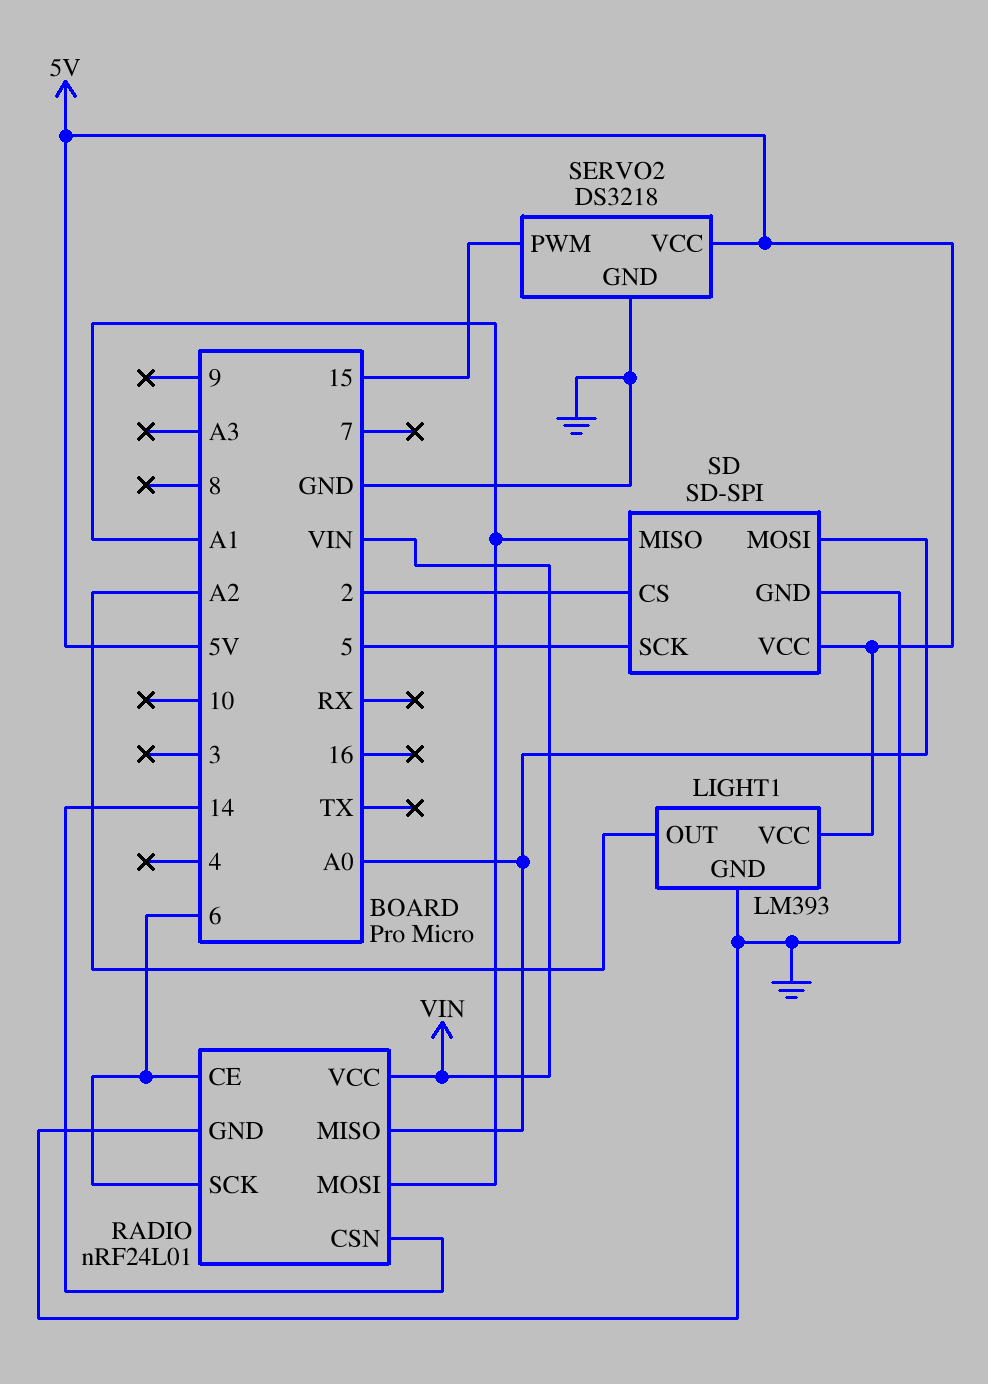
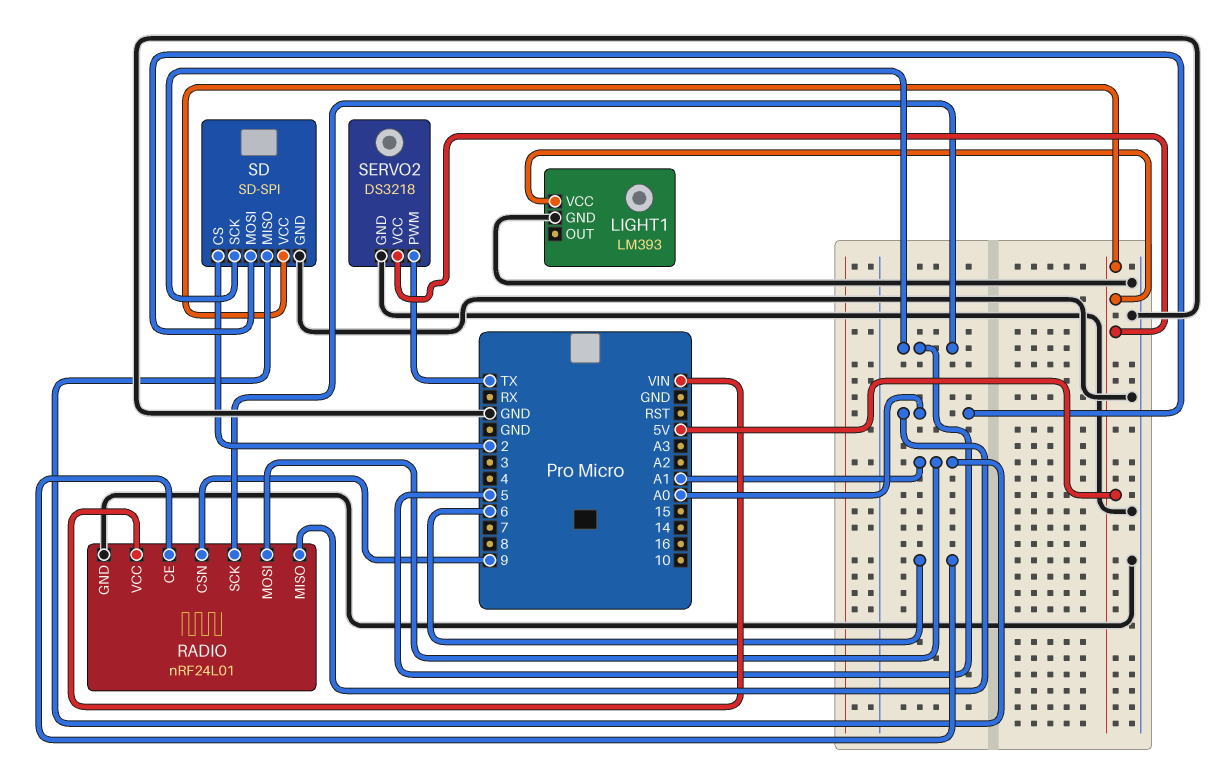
LIGHT1 pin OUT: A2 -> none
RADIO pin CSN: 14 -> 9
RADIO pin SCK: 6 -> 5
SERVO2 pin PWM: 15 -> TX

